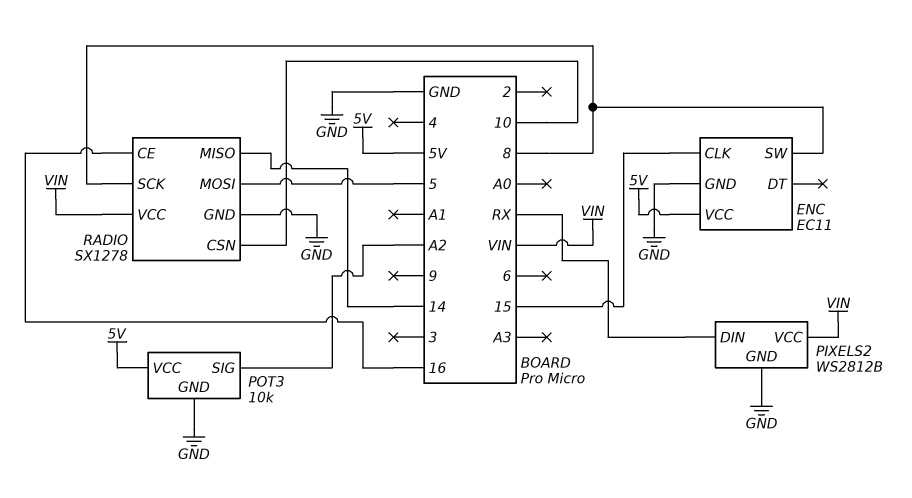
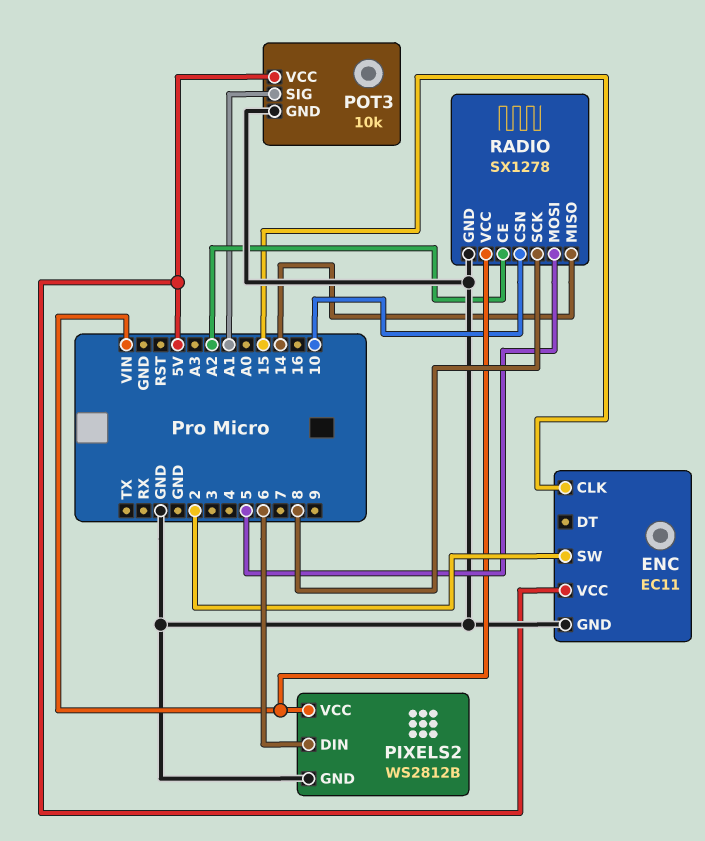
ENC pin SW: 8 -> 2
PIXELS2 pin DIN: RX -> 6
POT3 pin SIG: A2 -> A1
RADIO pin CE: 16 -> A2

